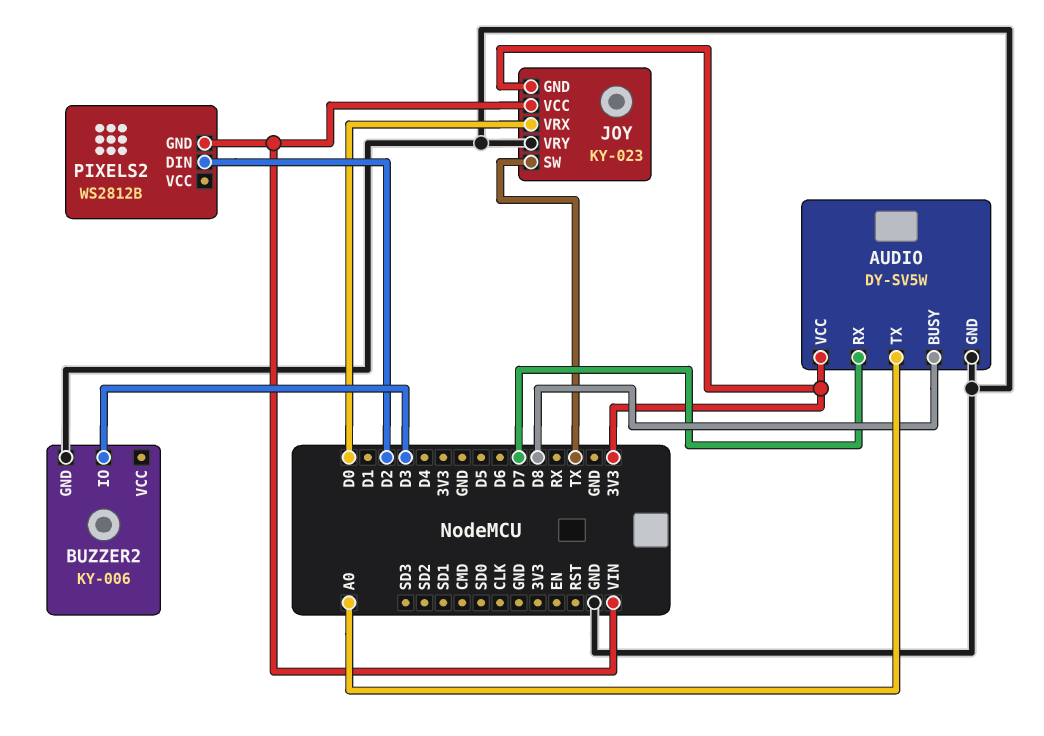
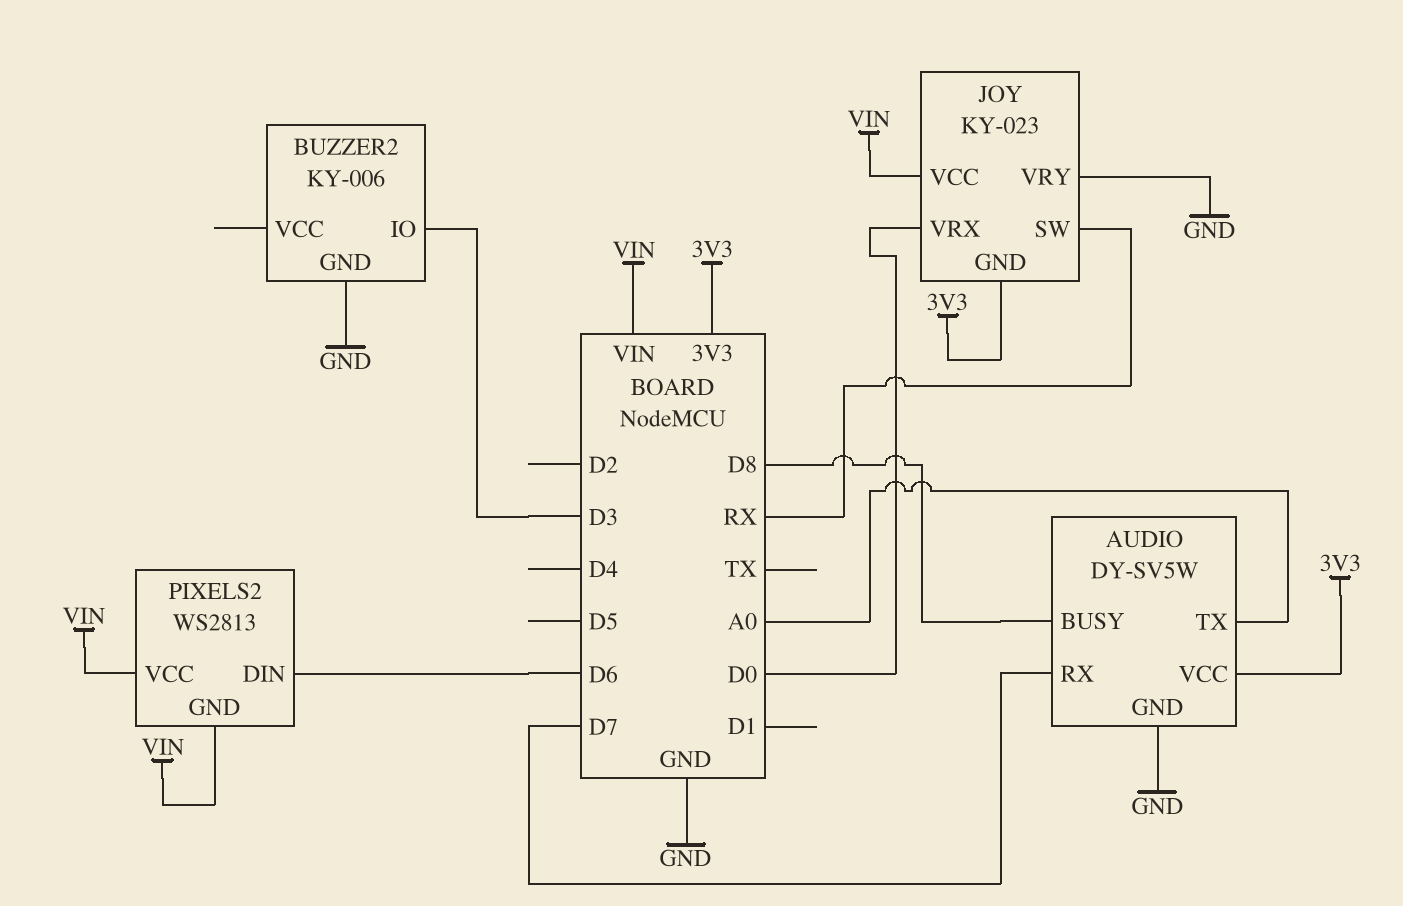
JOY pin SW: TX -> RX
PIXELS2: WS2812B -> WS2813
PIXELS2 pin DIN: D2 -> D6
PIXELS2 pin VCC: none -> VIN

